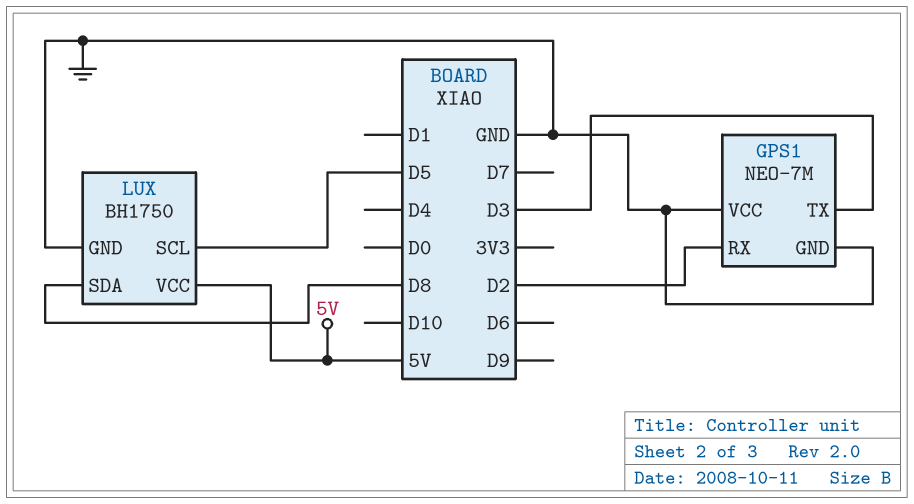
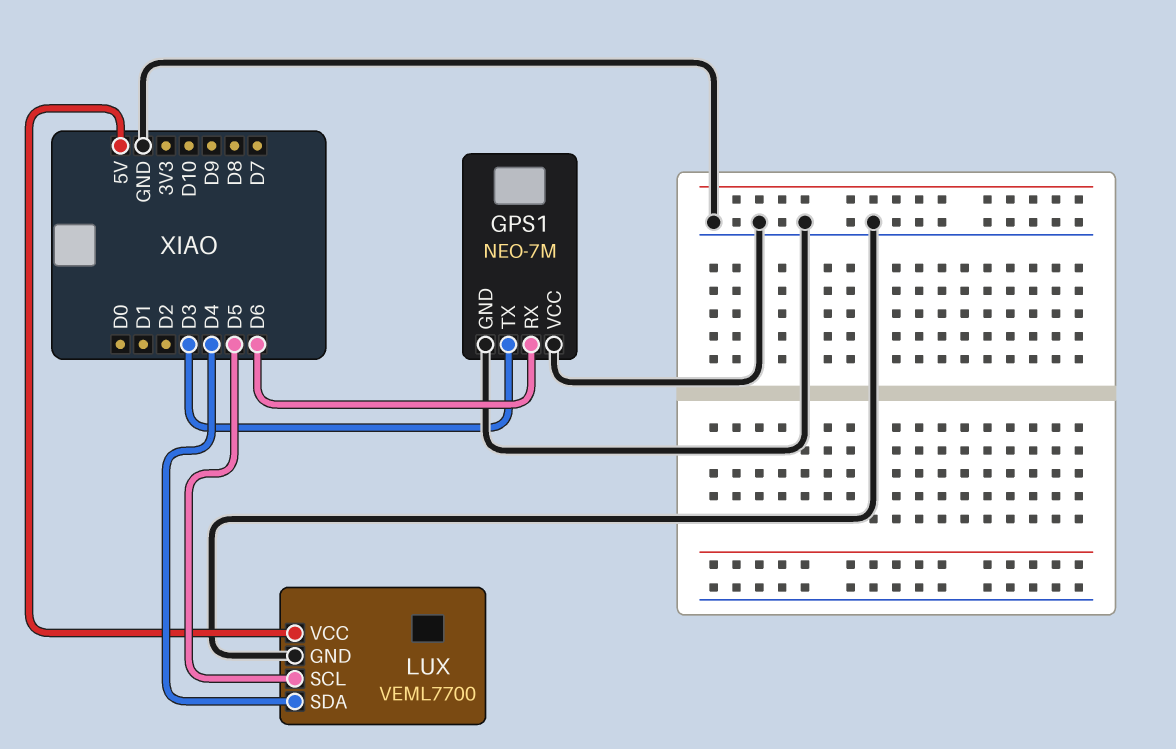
GPS1 pin RX: D2 -> D6
LUX: BH1750 -> VEML7700
LUX pin SDA: D8 -> D4

